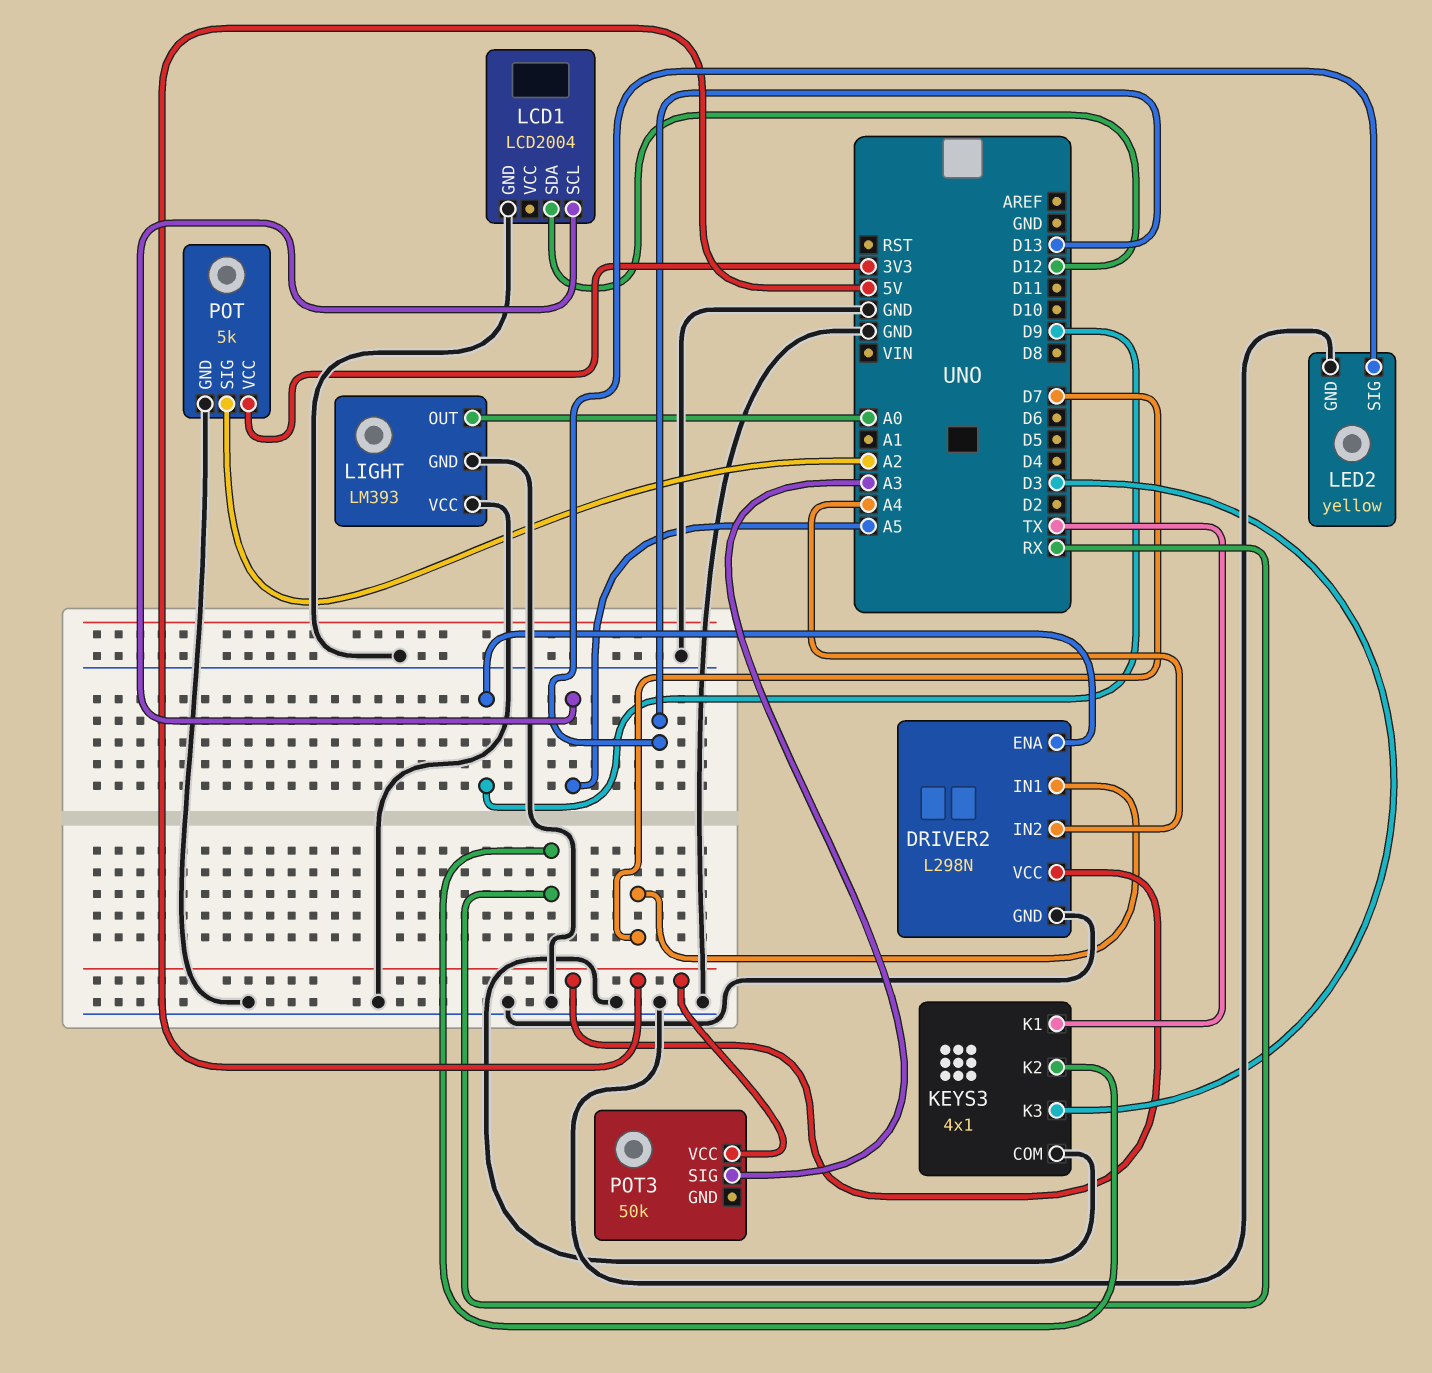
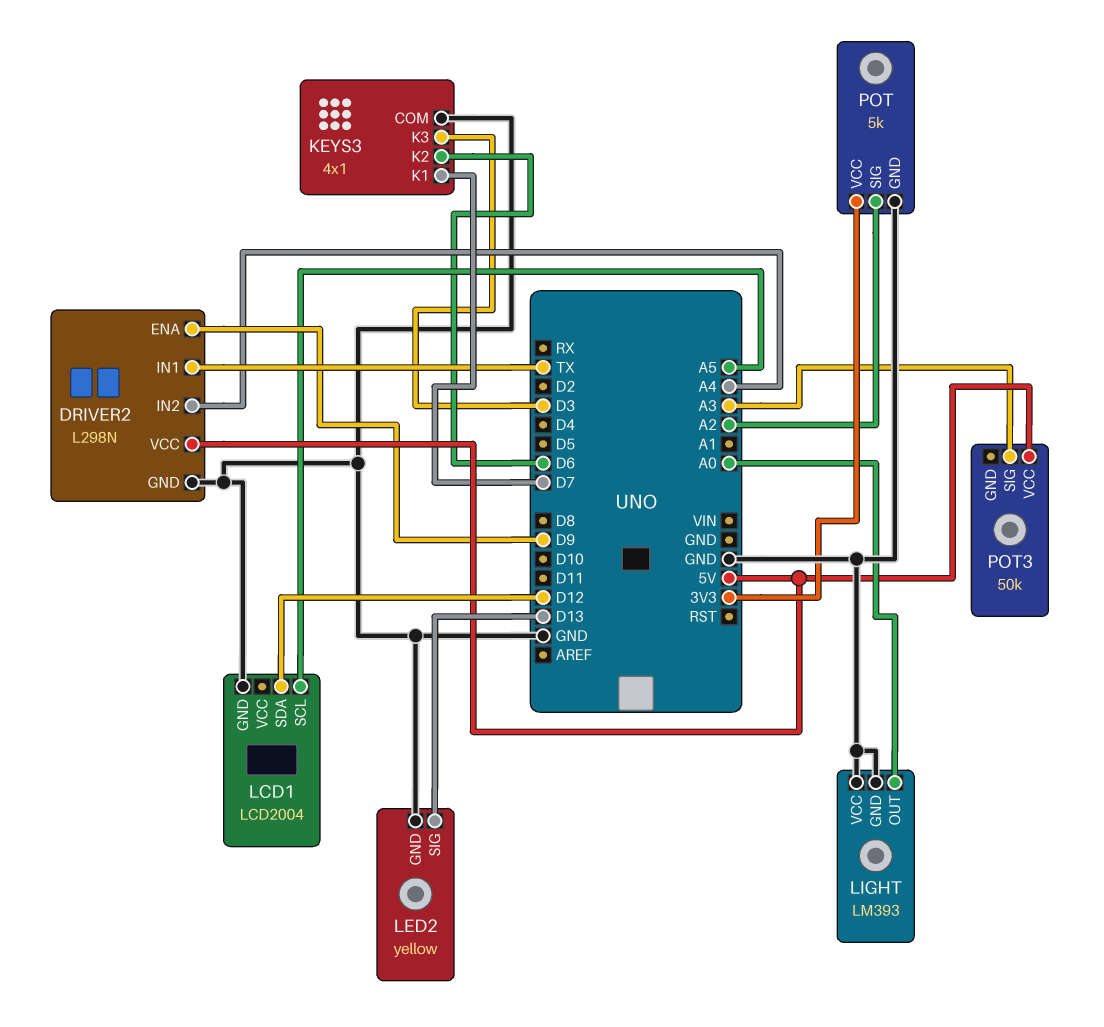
DRIVER2 pin IN1: D7 -> TX
KEYS3 pin K1: TX -> D7
KEYS3 pin K2: RX -> D6

